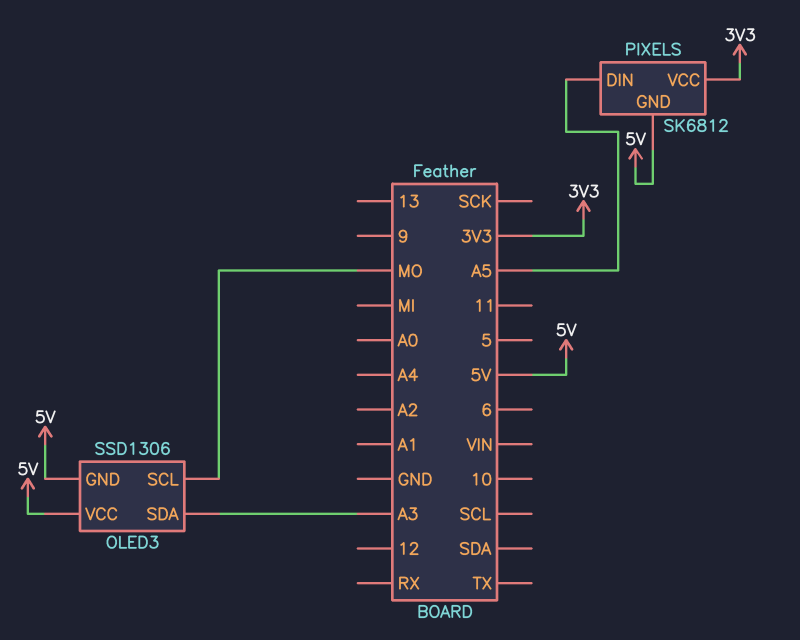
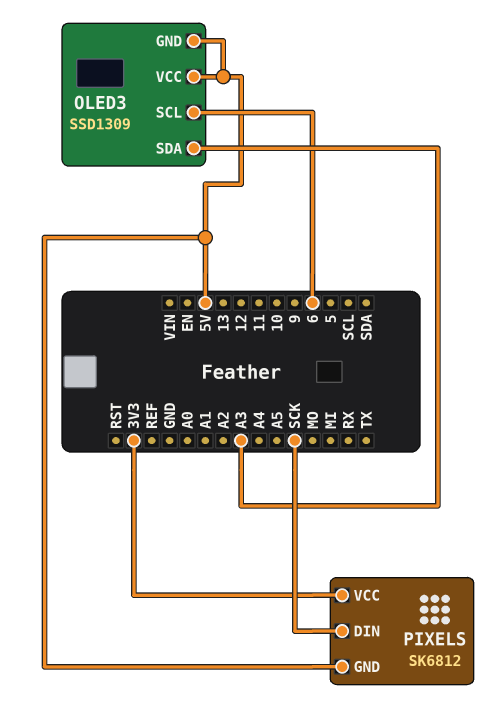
OLED3: SSD1306 -> SSD1309
OLED3 pin SCL: MO -> 6
PIXELS pin DIN: A5 -> SCK

